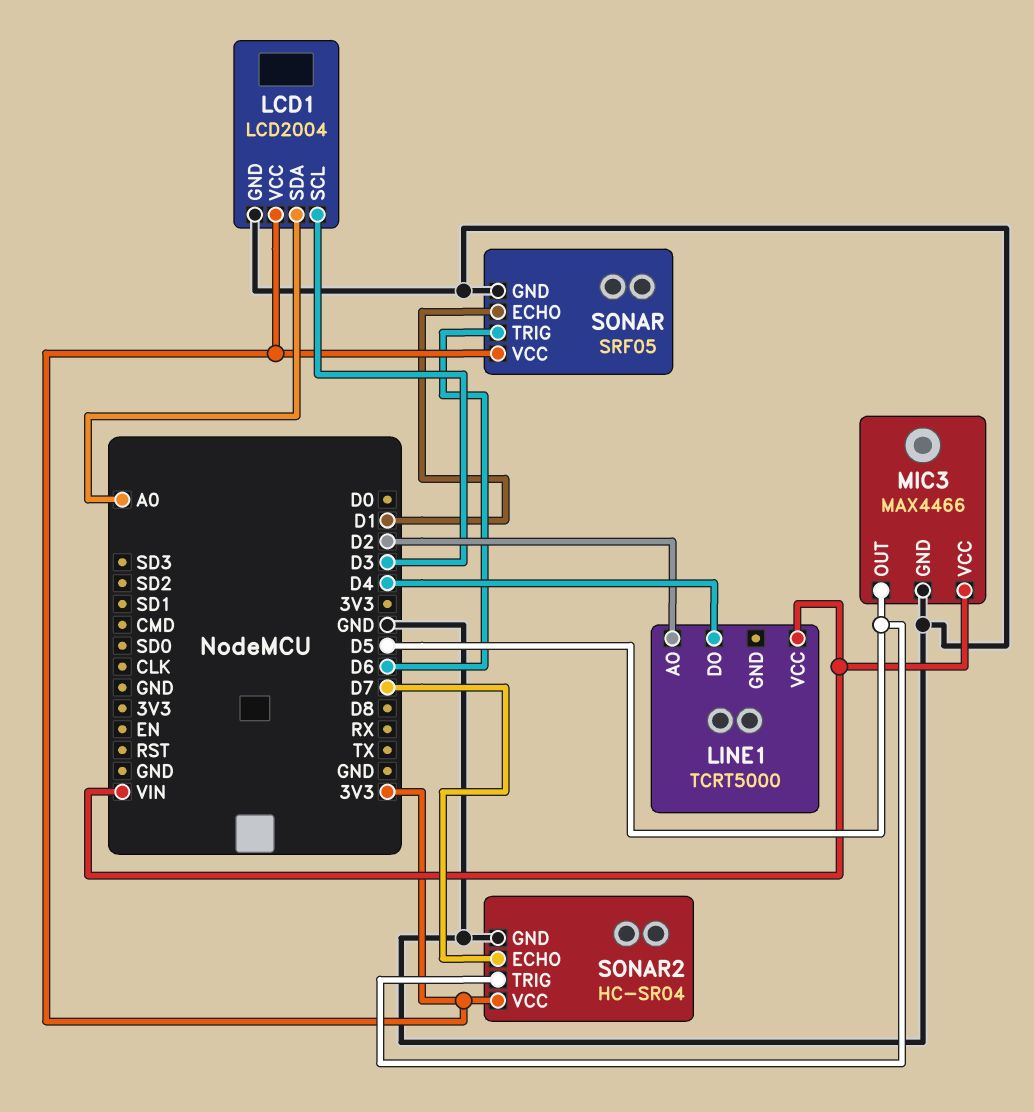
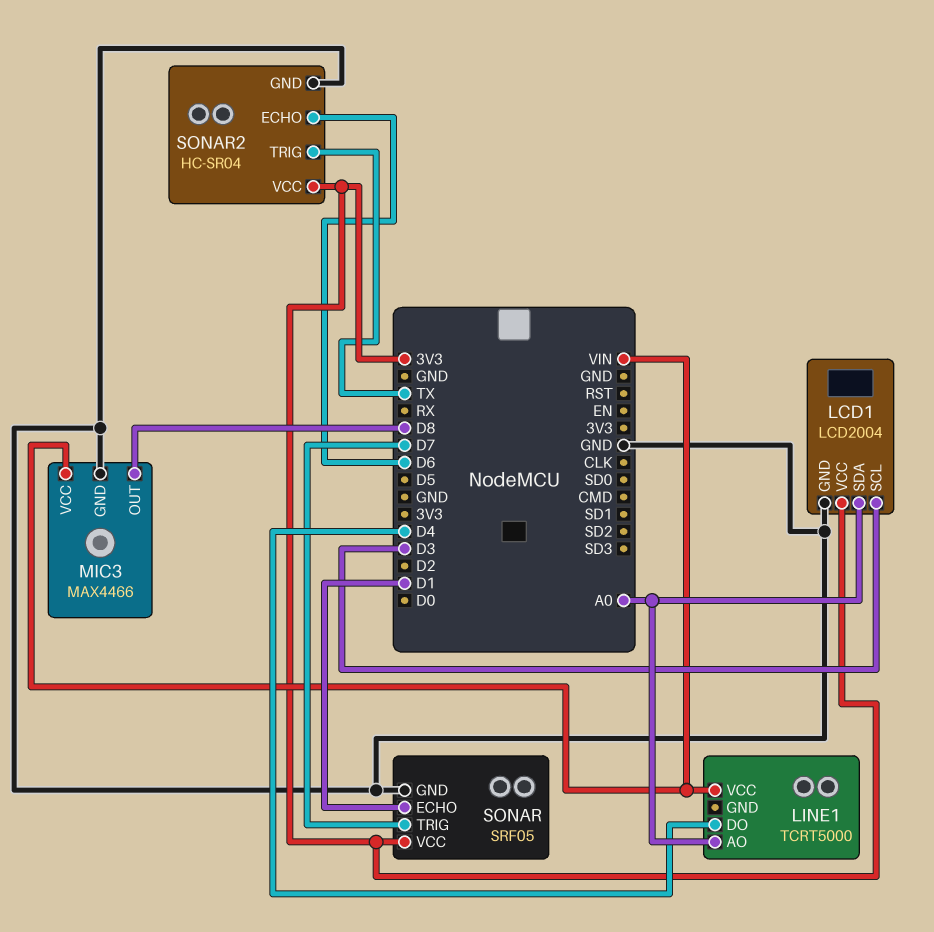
LINE1 pin AO: D2 -> A0
MIC3 pin OUT: D5 -> D8
SONAR pin TRIG: D6 -> D7
SONAR2 pin ECHO: D7 -> D6
SONAR2 pin TRIG: D5 -> TX

